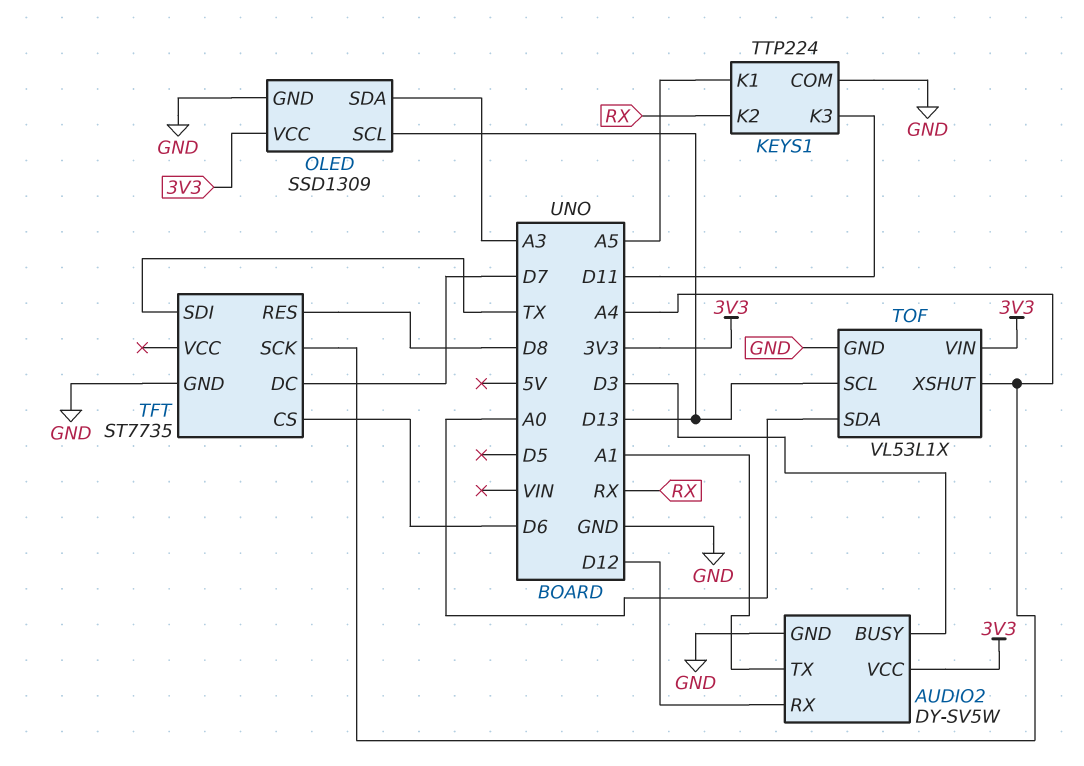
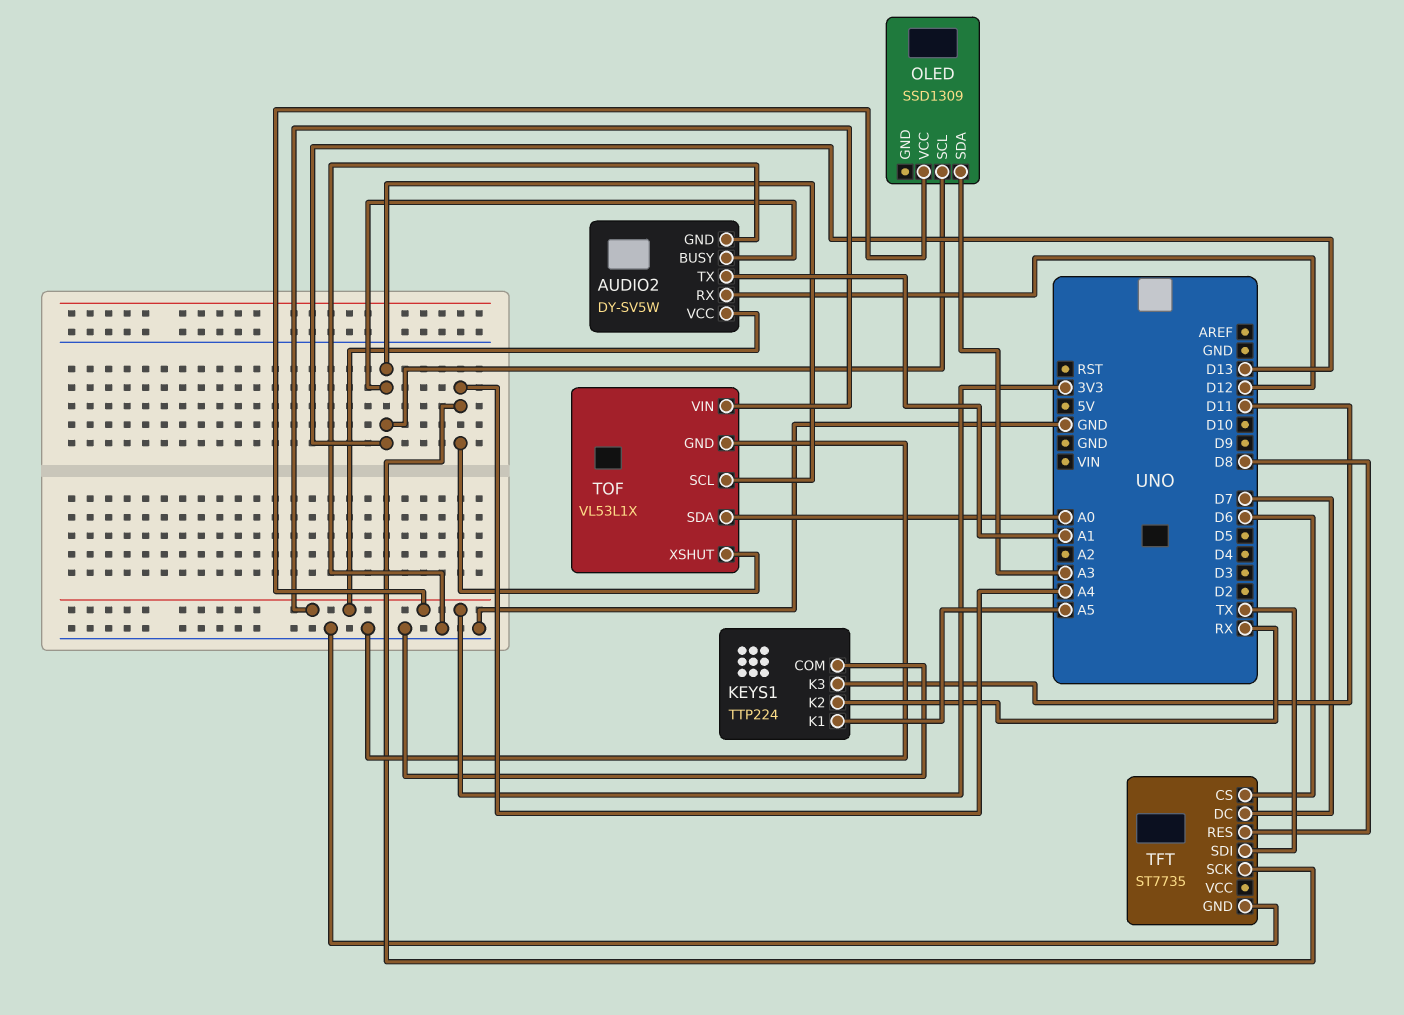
AUDIO2 pin BUSY: D3 -> D13
OLED pin GND: GND -> none

